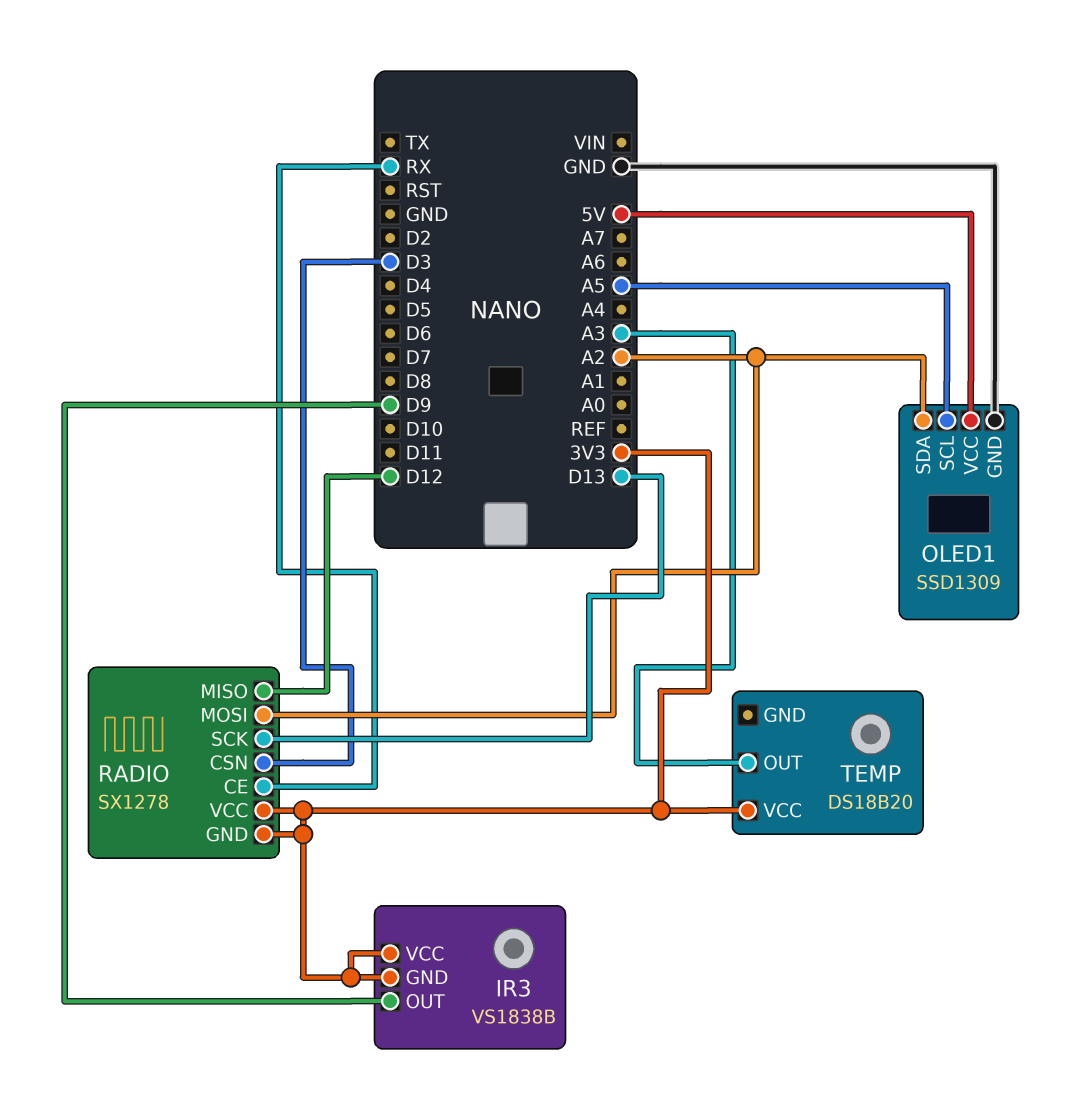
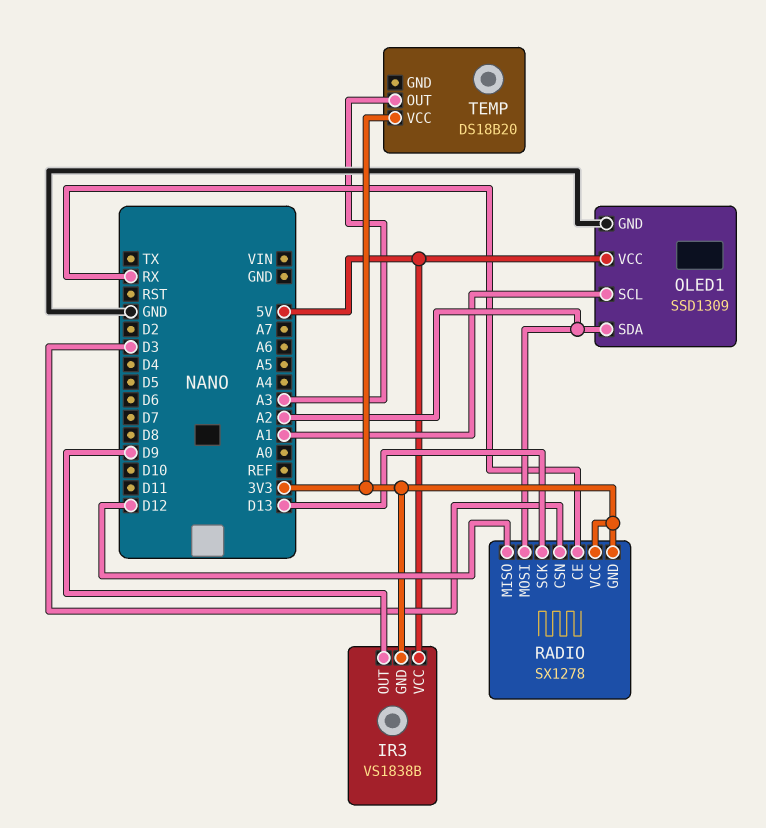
IR3 pin VCC: 3V3 -> 5V
OLED1 pin SCL: A5 -> A1

